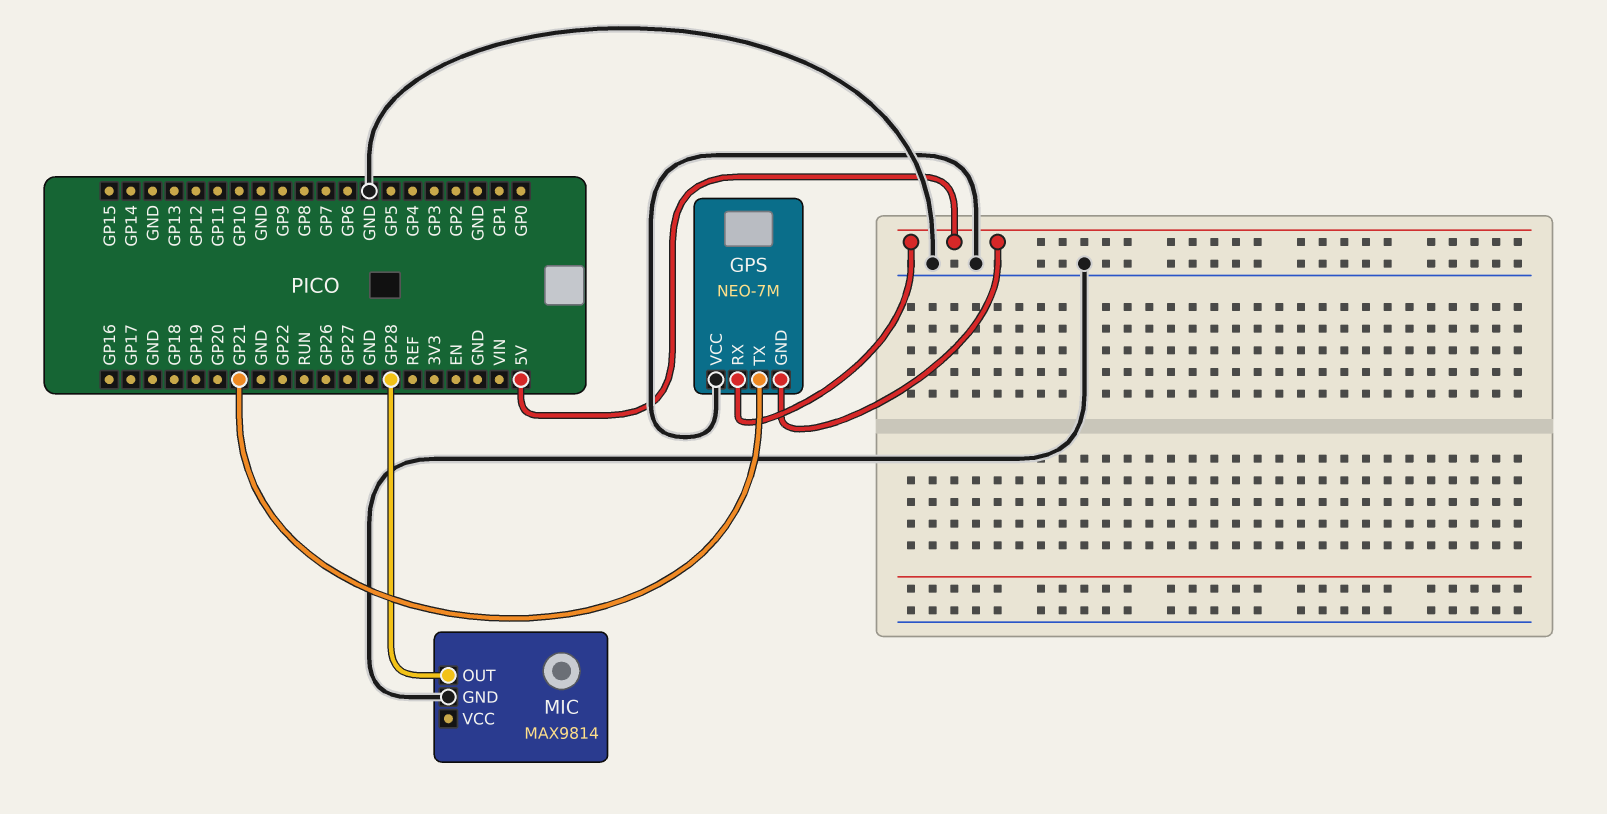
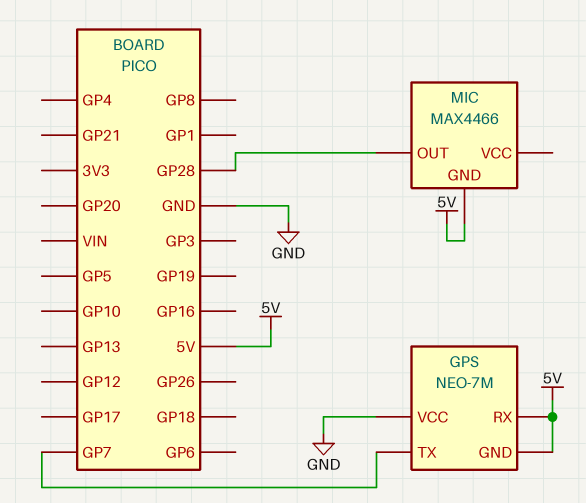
GPS pin TX: GP21 -> GP7
MIC: MAX9814 -> MAX4466
MIC pin GND: GND -> 5V

